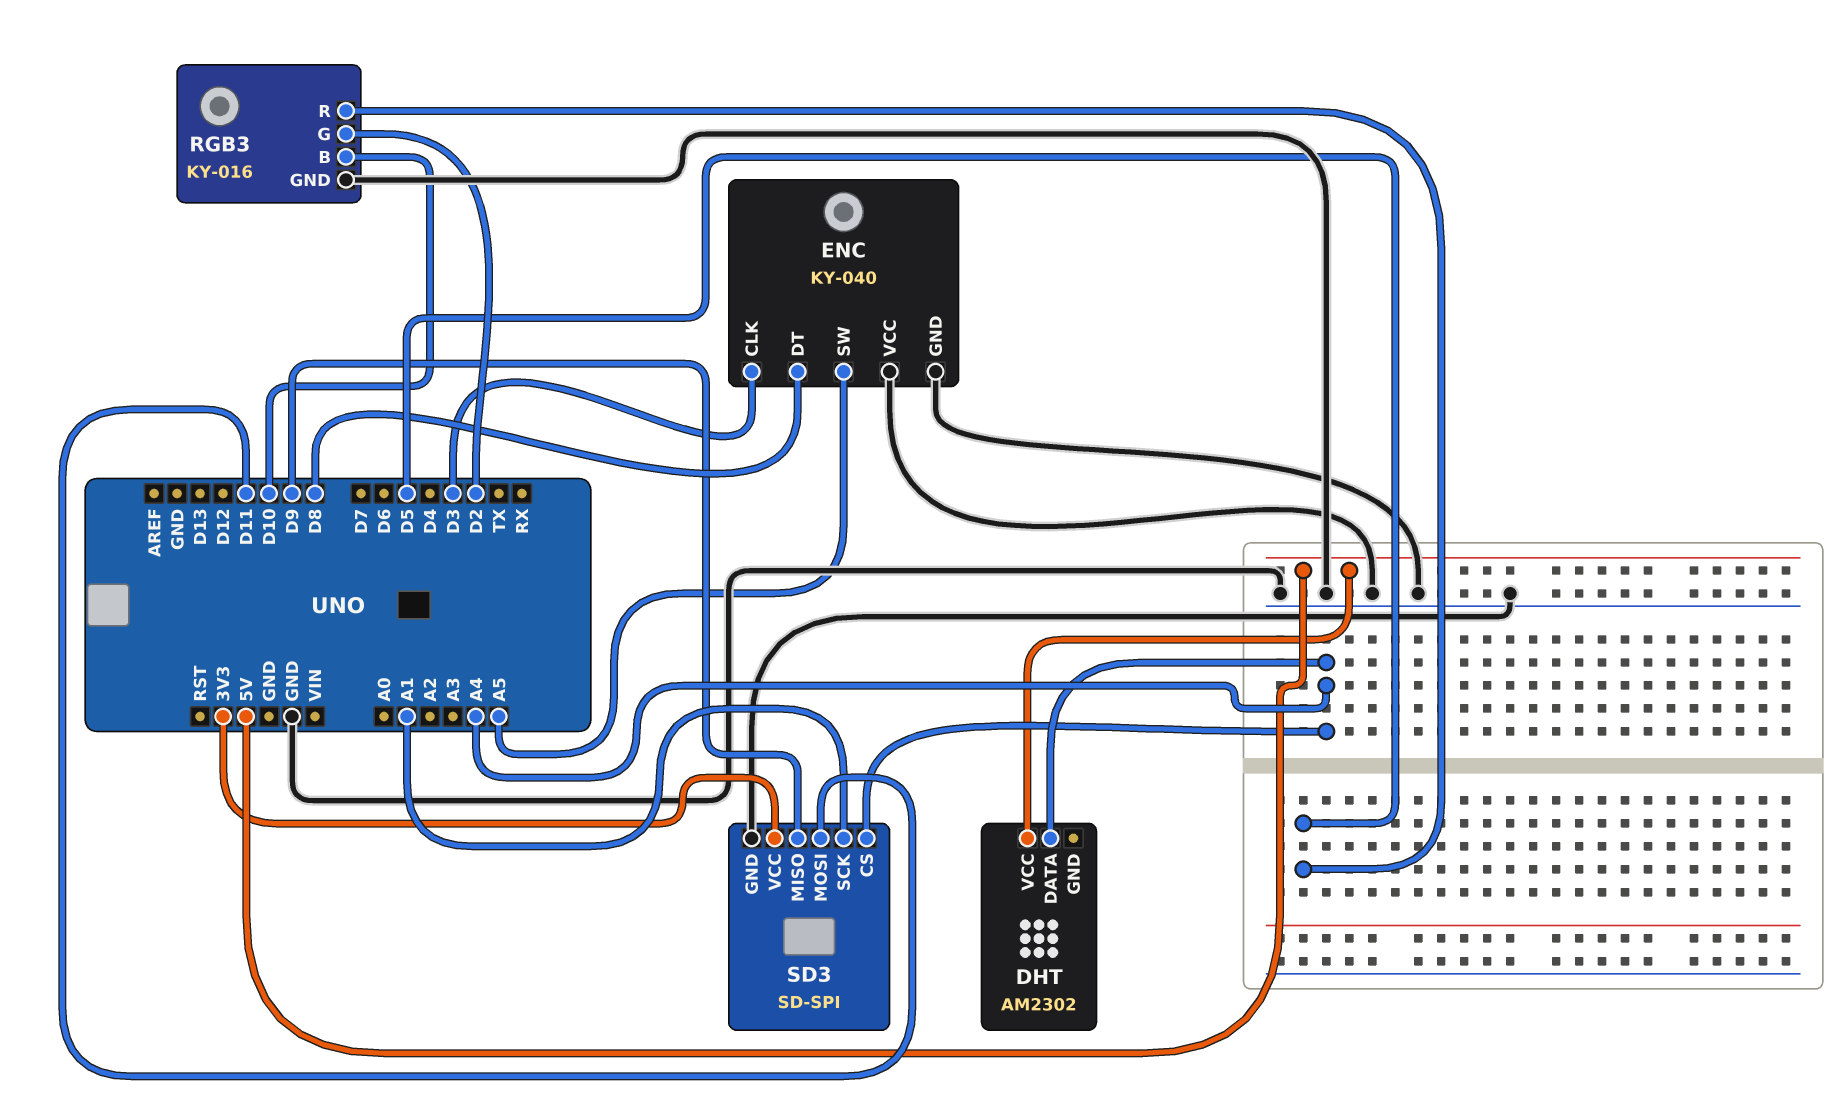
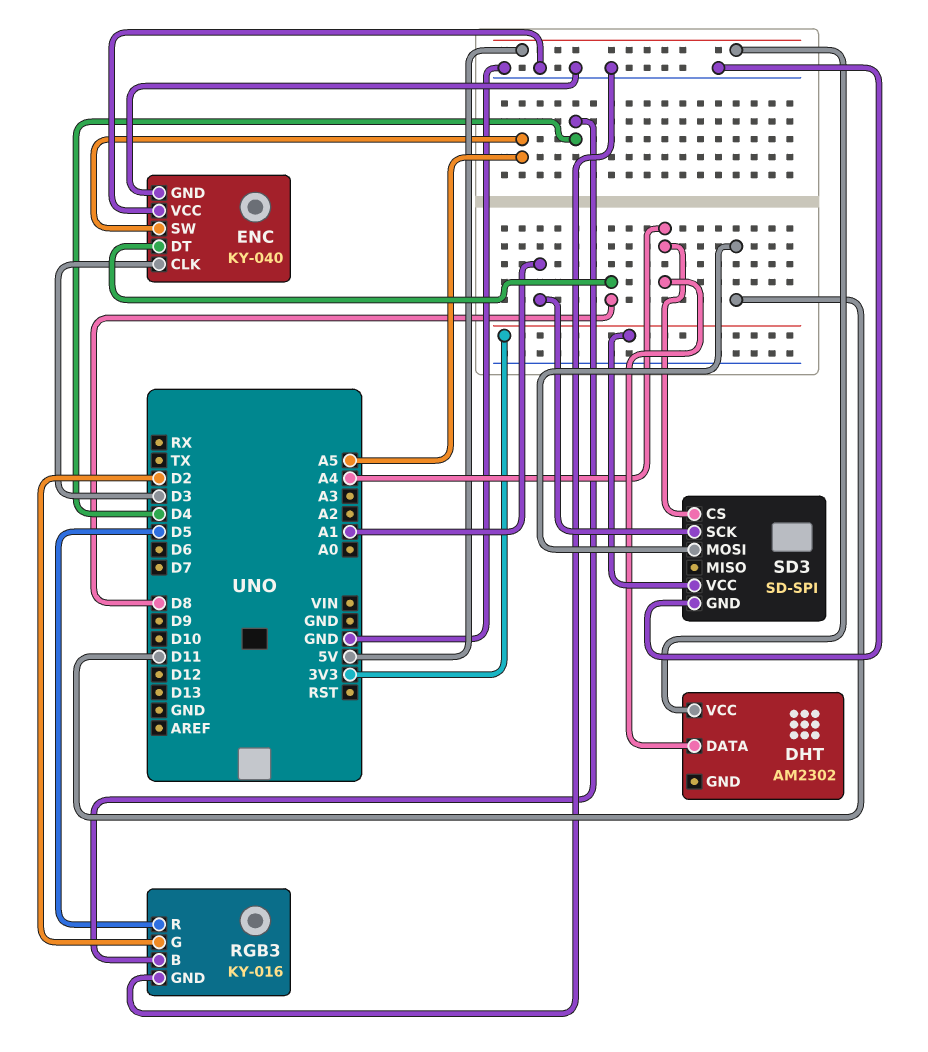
RGB3 pin B: D10 -> D4
SD3 pin MISO: D9 -> none

